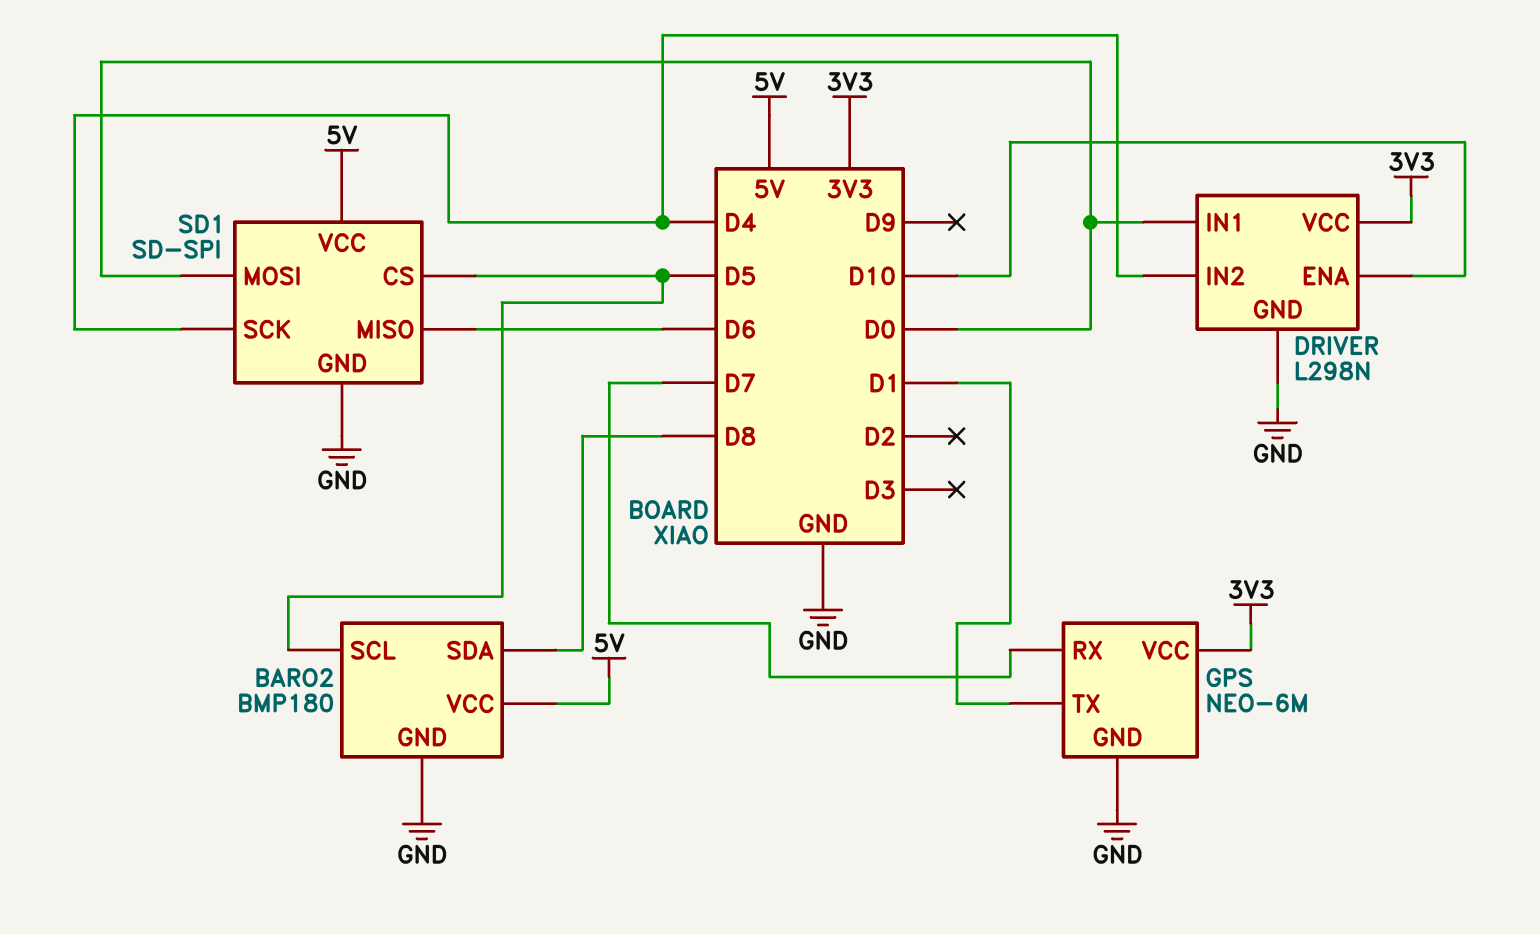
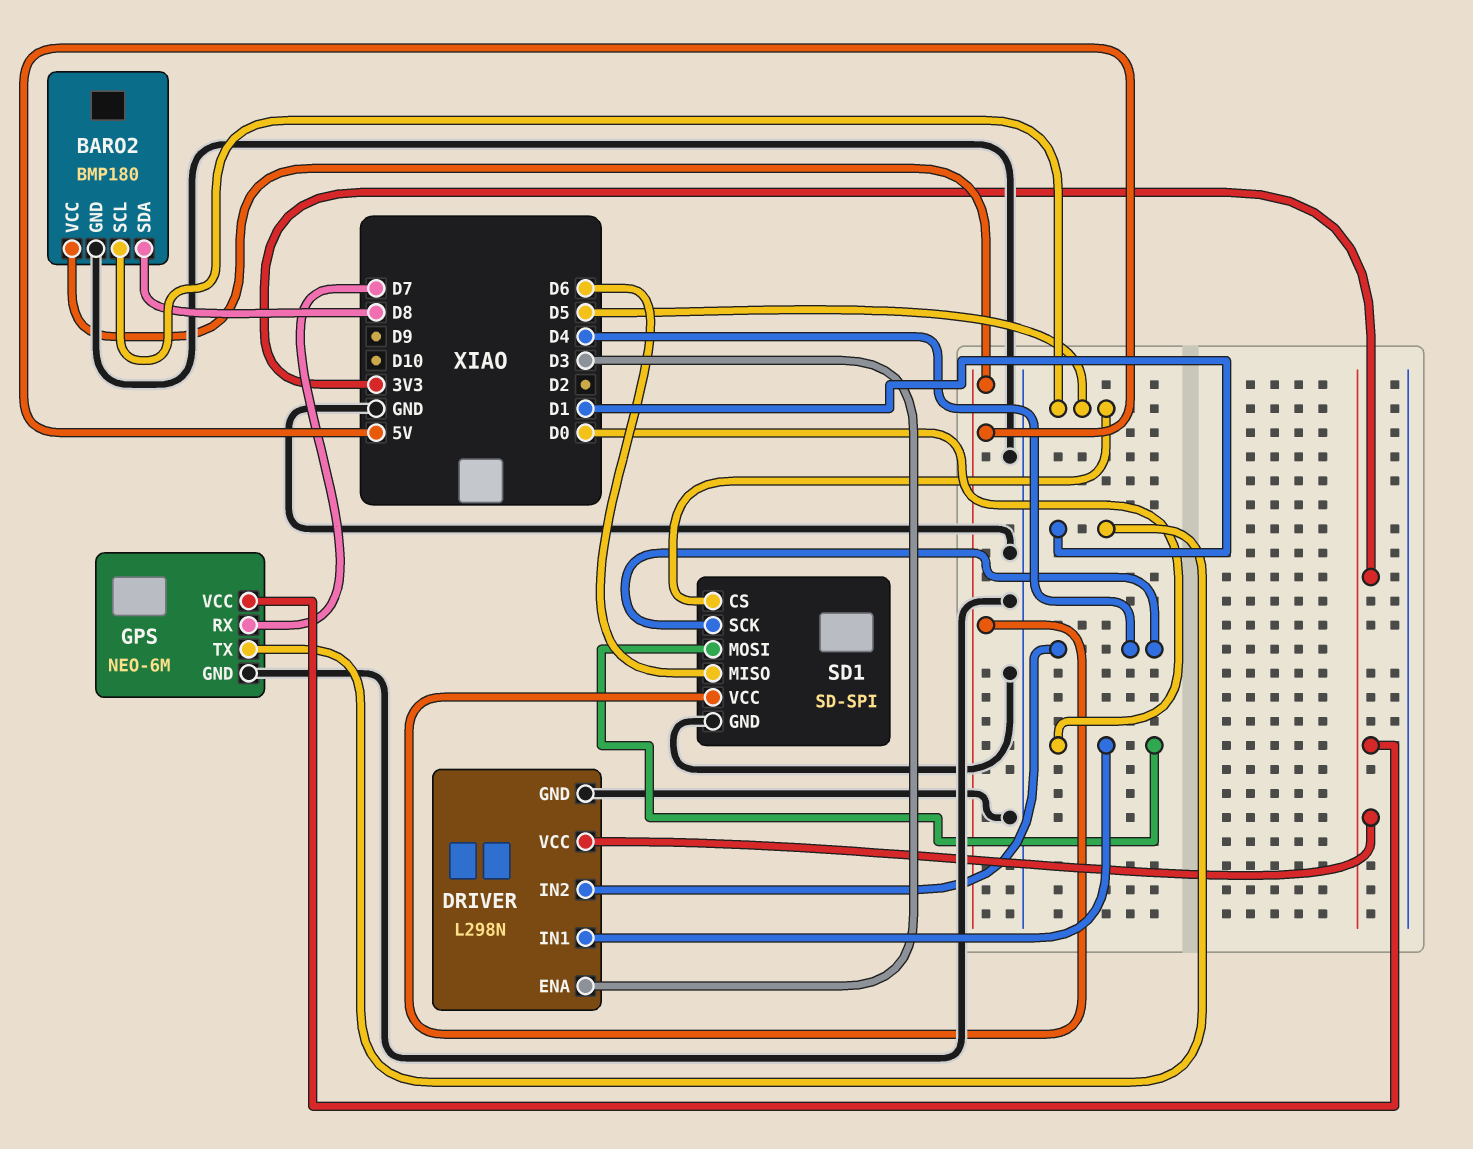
DRIVER pin ENA: D10 -> D3

